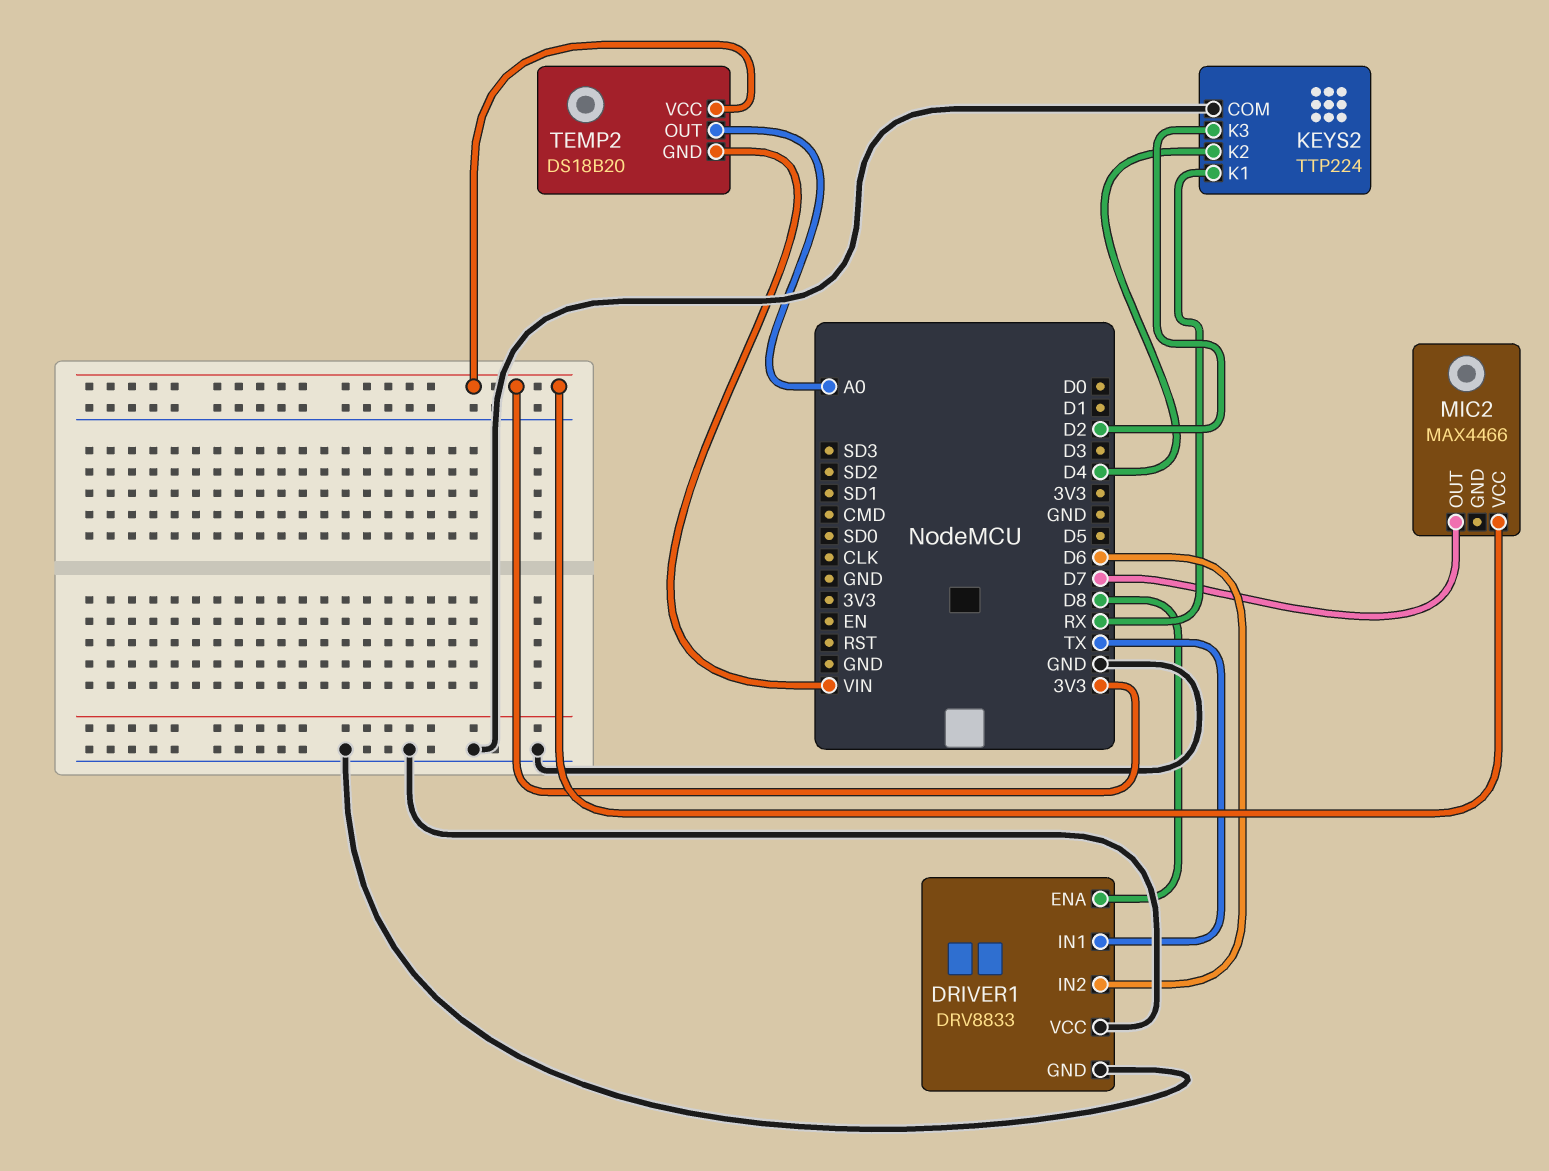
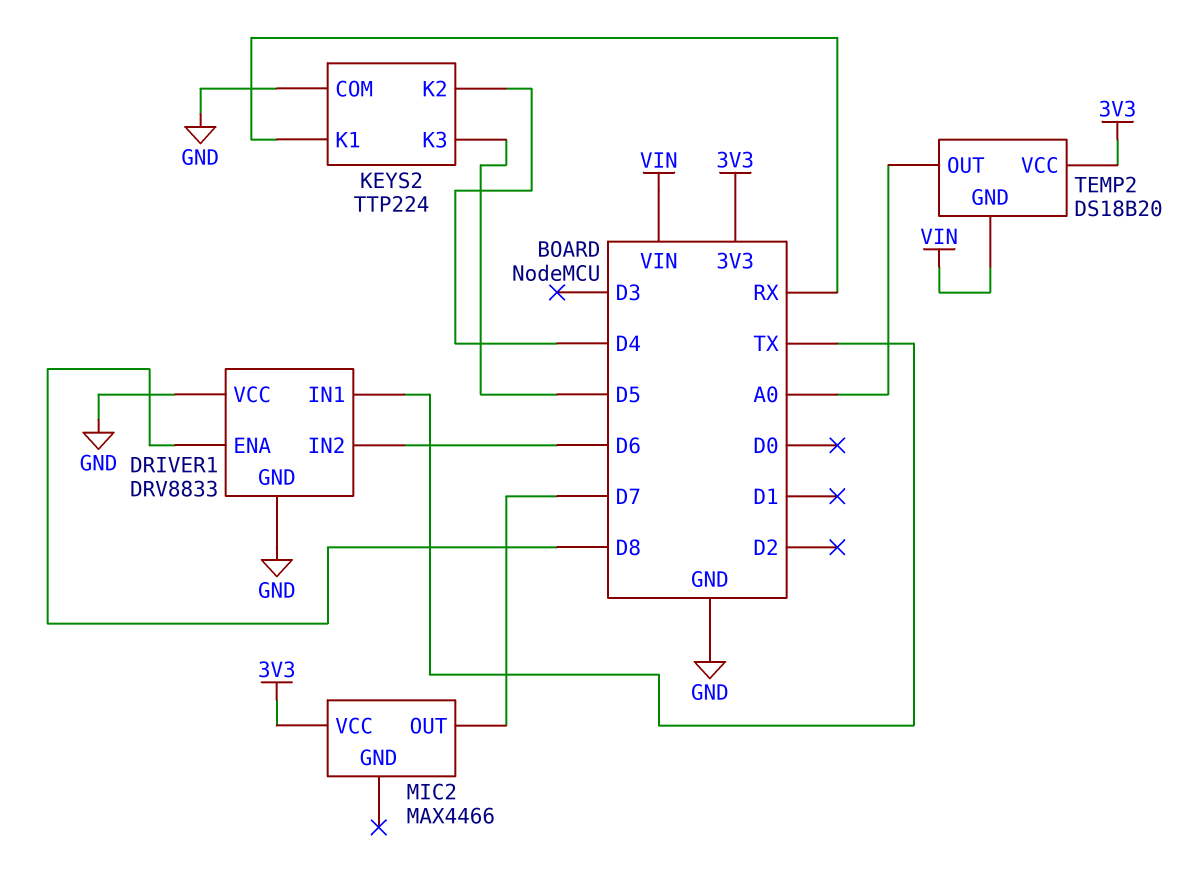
KEYS2 pin K3: D2 -> D5

